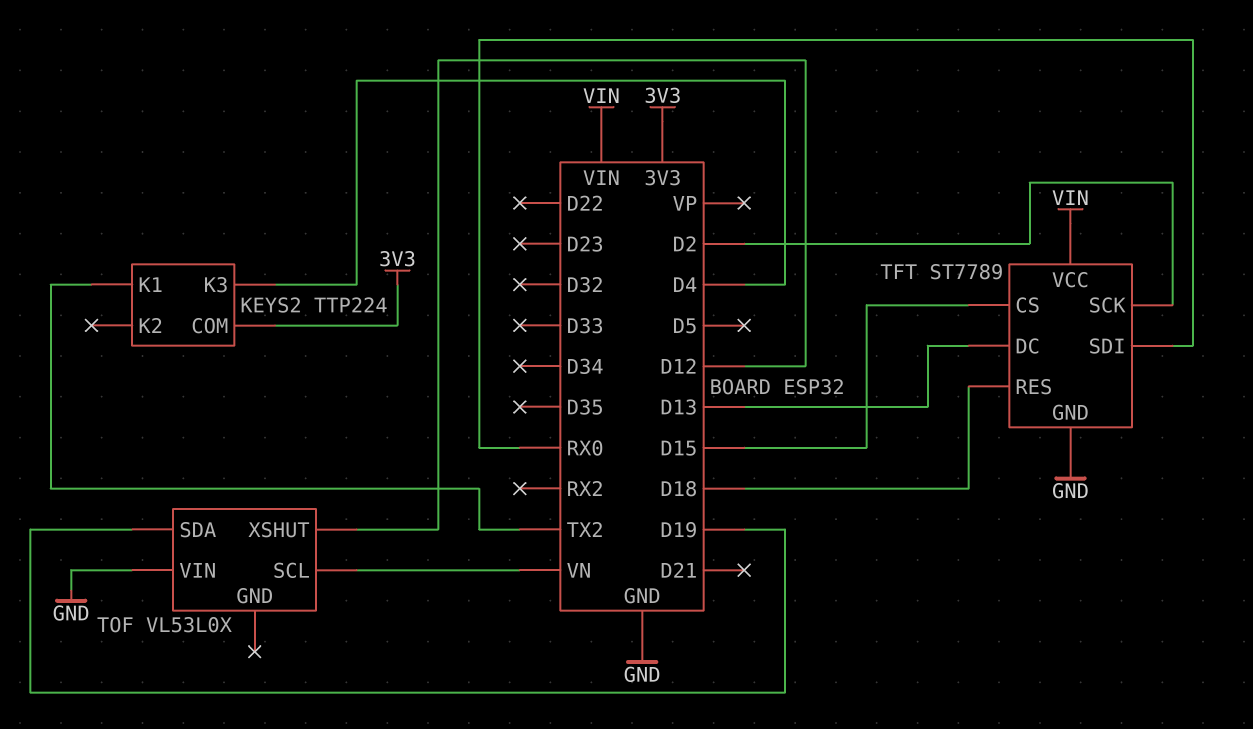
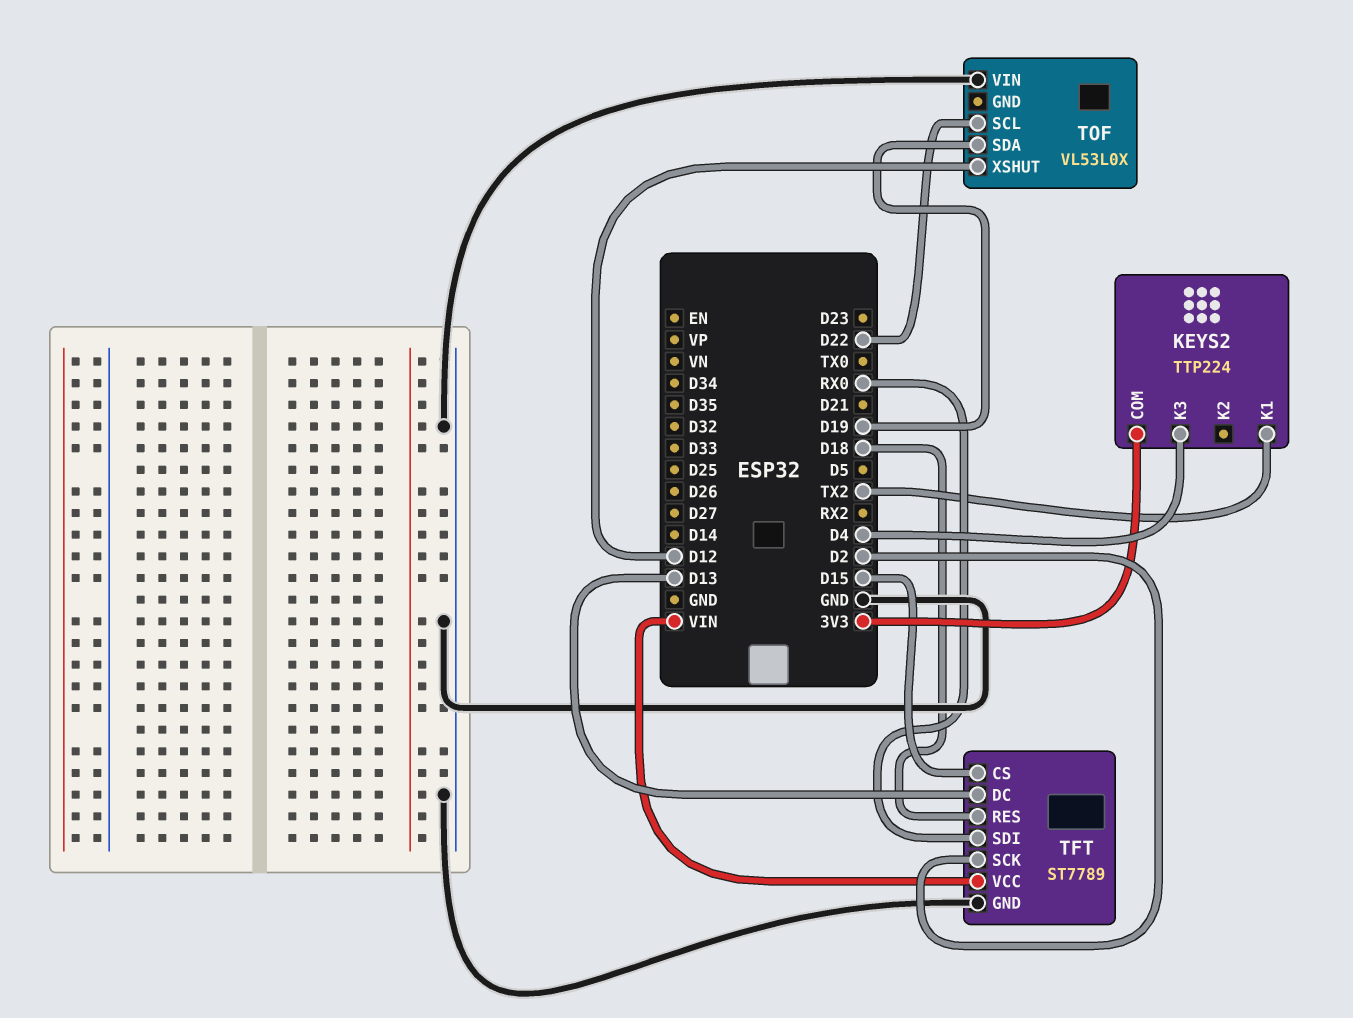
TOF pin SCL: VN -> D22

